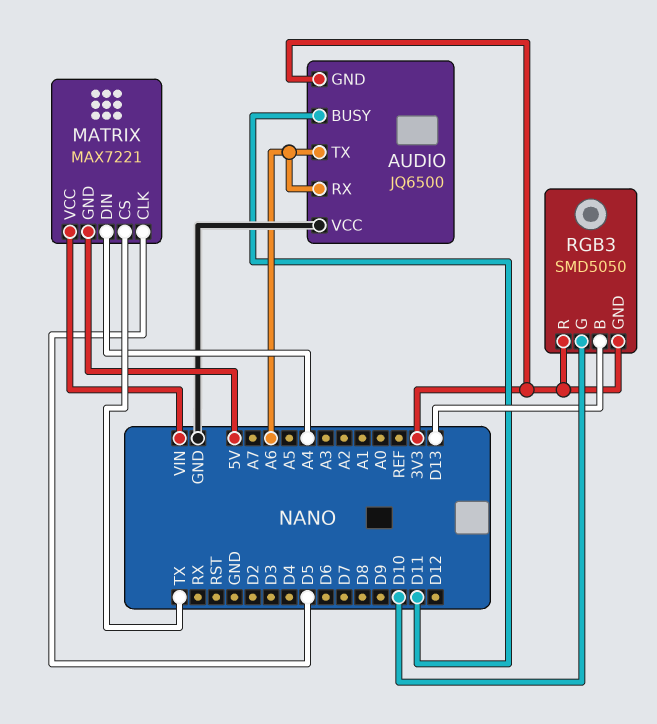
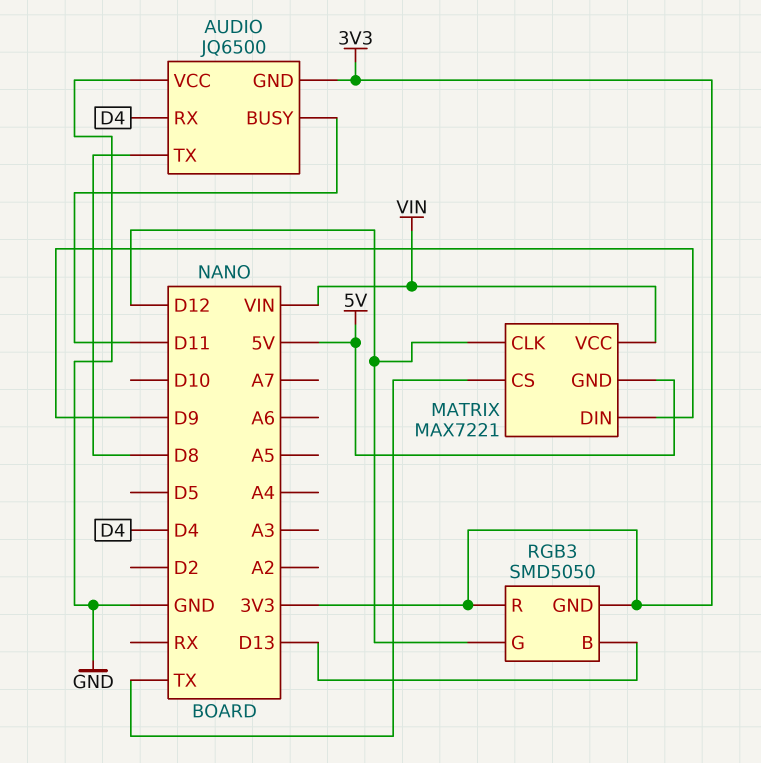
AUDIO pin RX: A6 -> D4
AUDIO pin TX: A6 -> D8
MATRIX pin CLK: D5 -> D12
MATRIX pin DIN: A4 -> D9
RGB3 pin G: D10 -> D12

